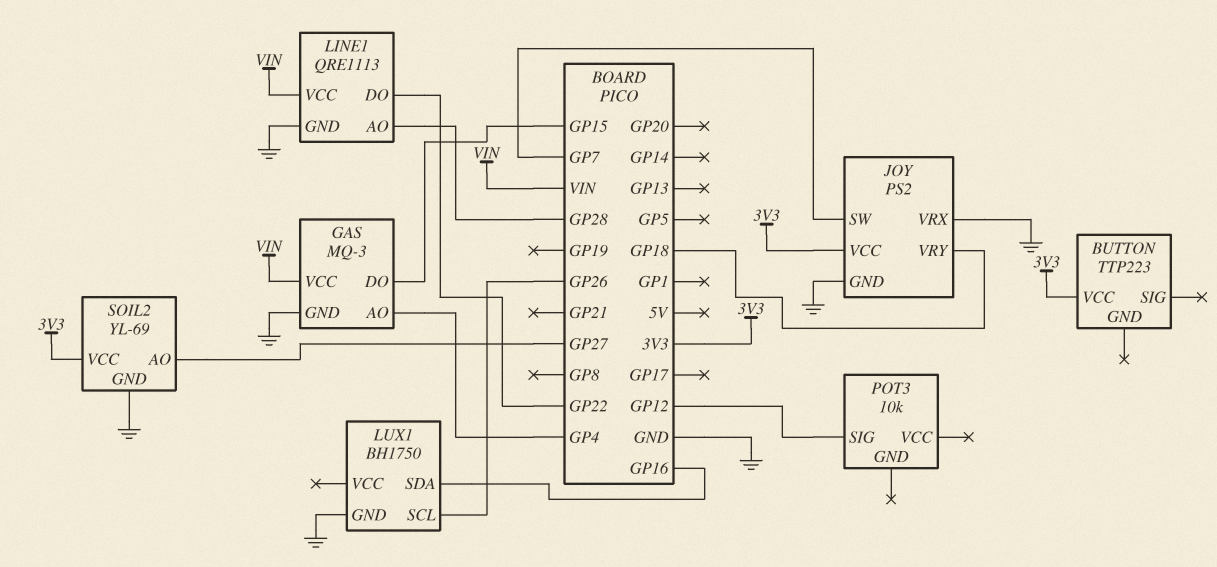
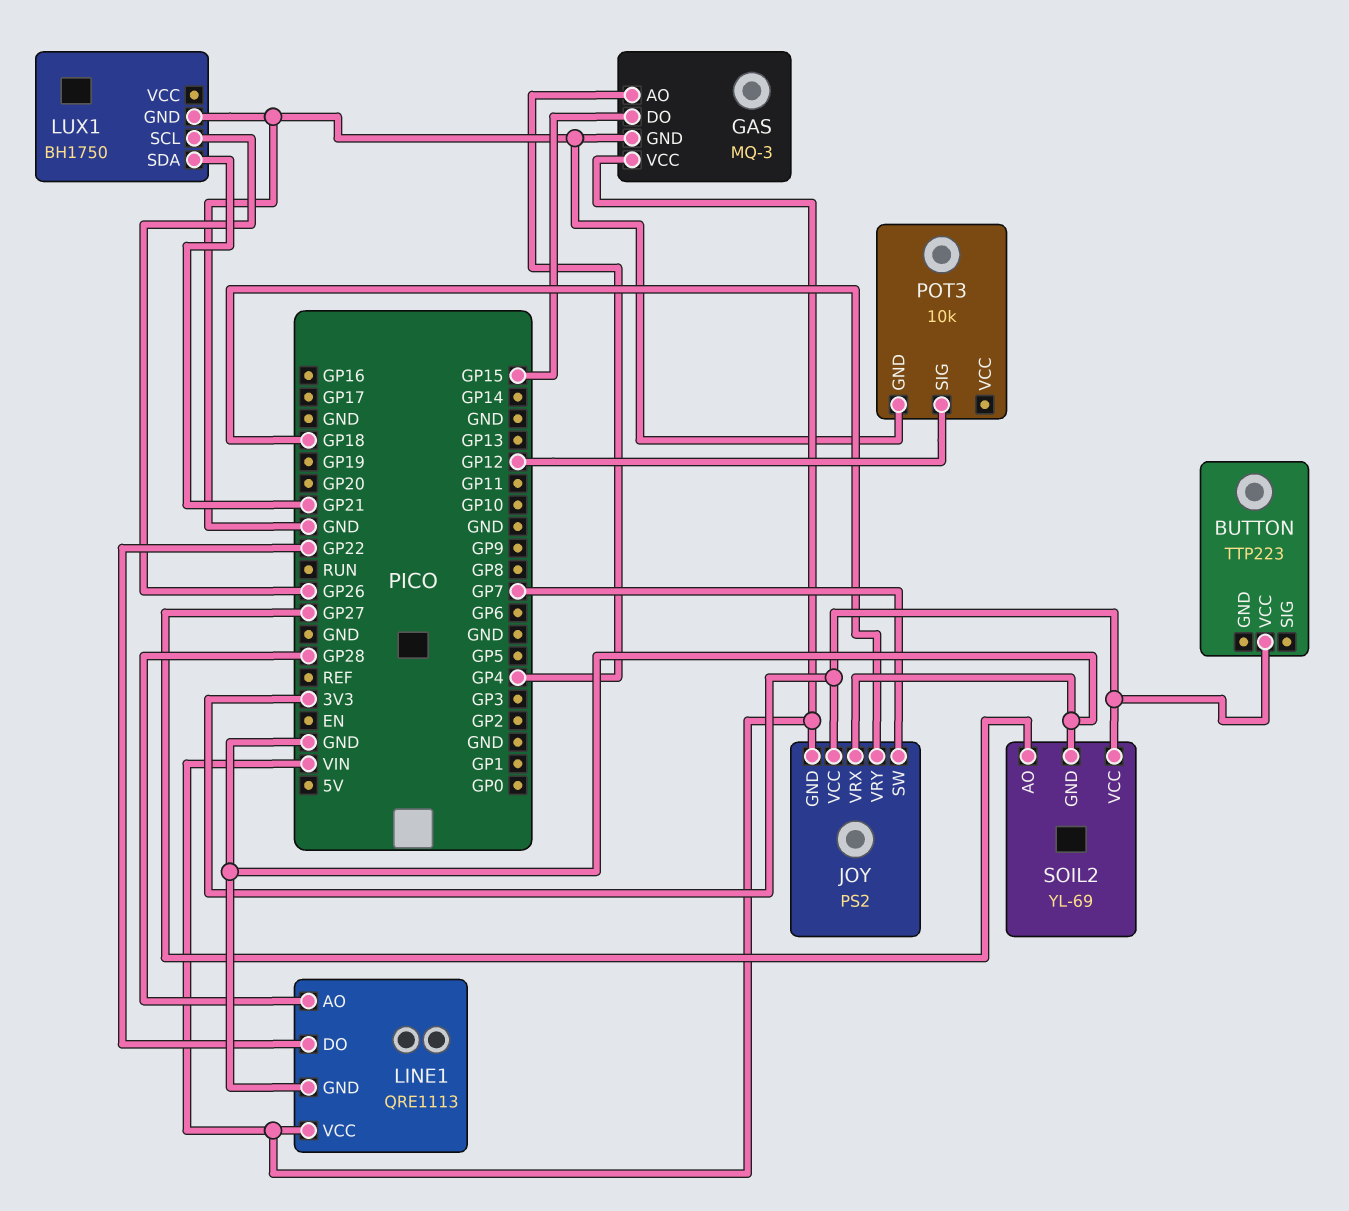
JOY pin GND: GND -> VIN
LUX1 pin SDA: GP16 -> GP21
POT3 pin GND: none -> GND

